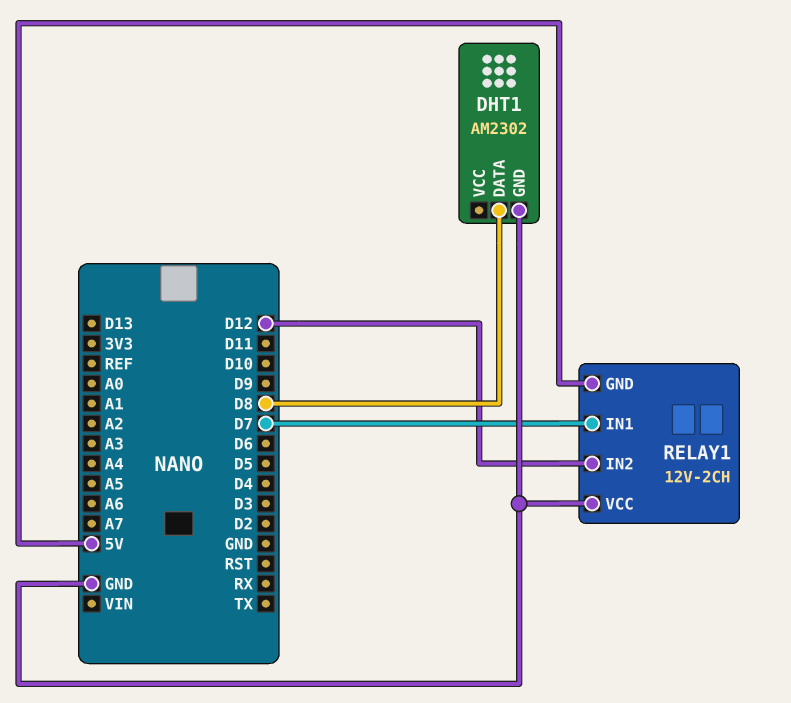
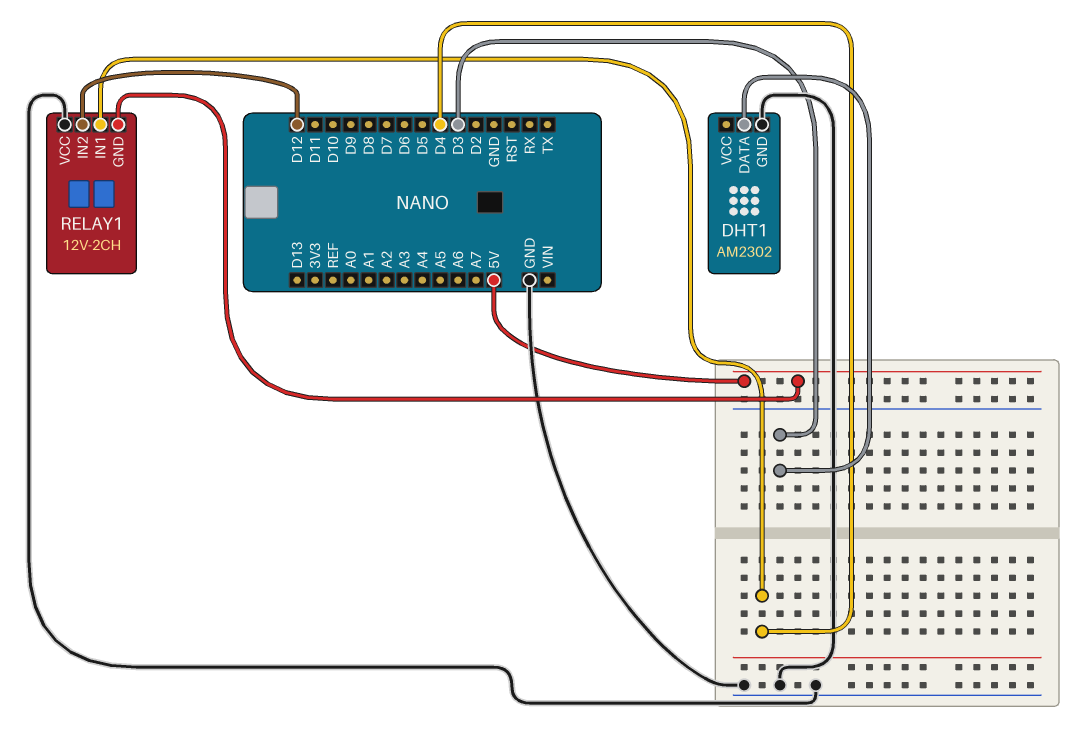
DHT1 pin DATA: D8 -> D3
RELAY1 pin IN1: D7 -> D4

